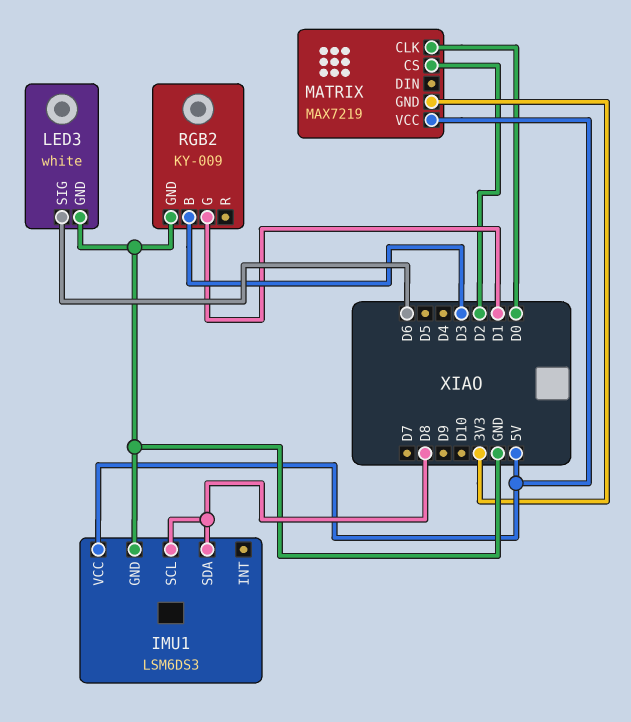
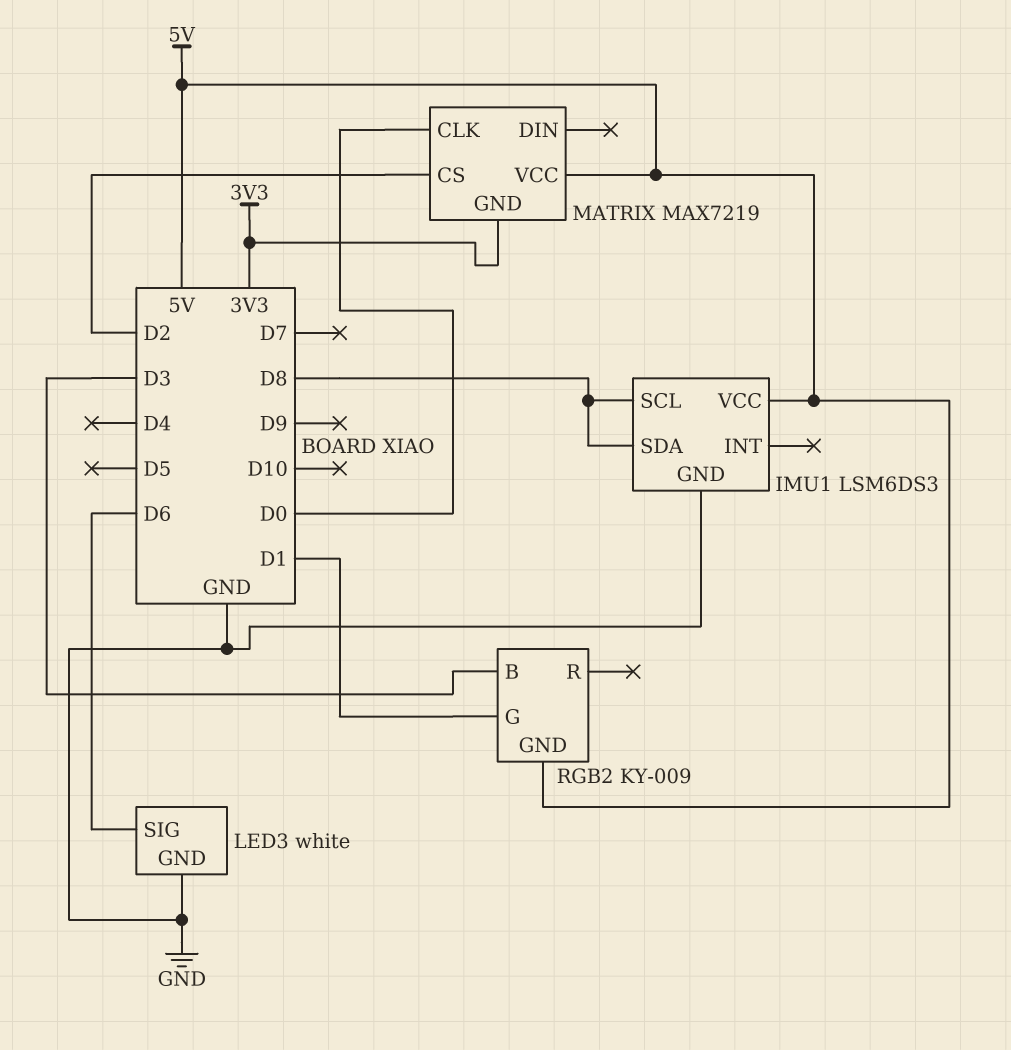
RGB2 pin GND: GND -> 5V

